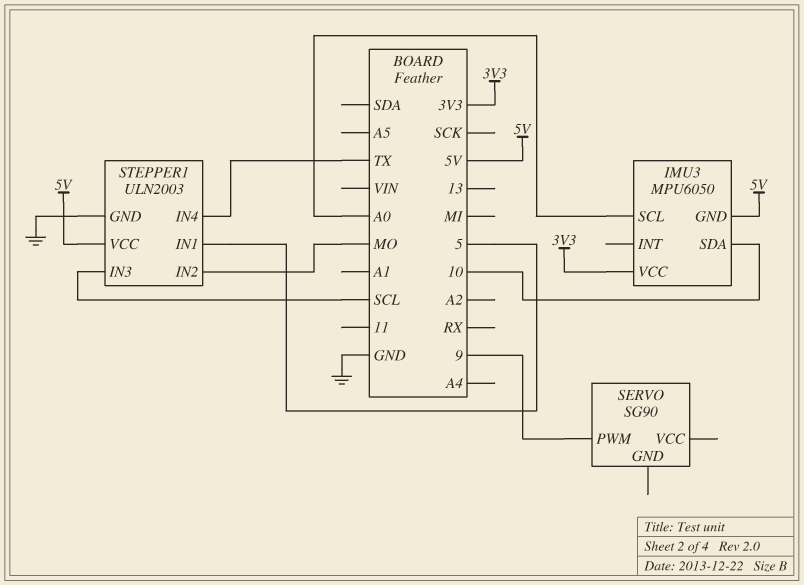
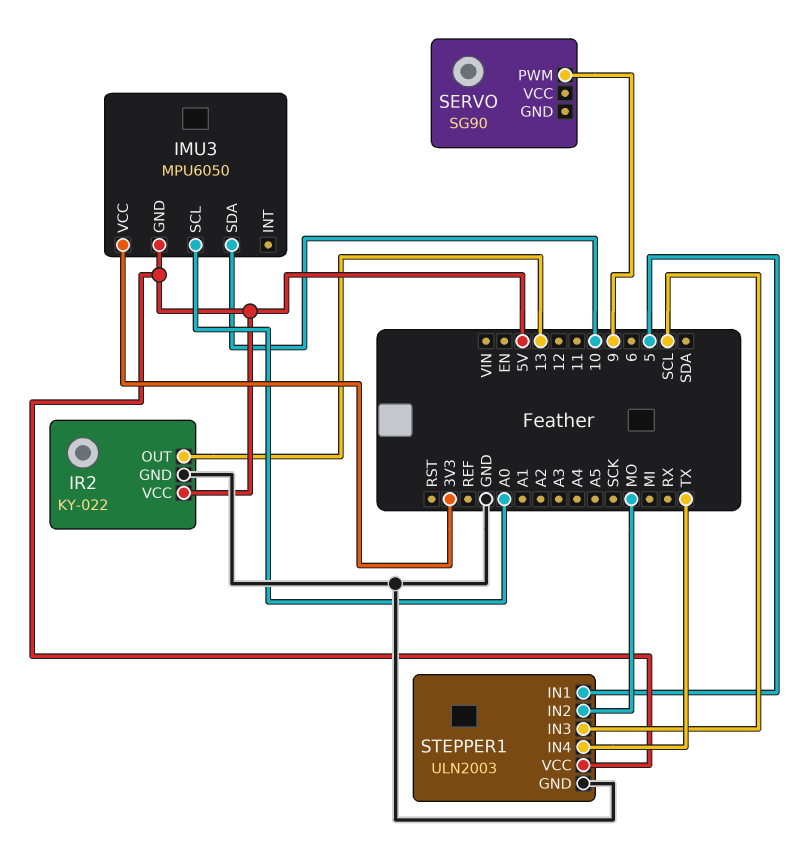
IR2: none -> KY-022
IR2 pin GND: none -> GND
IR2 pin OUT: none -> 13
IR2 pin VCC: none -> 5V

